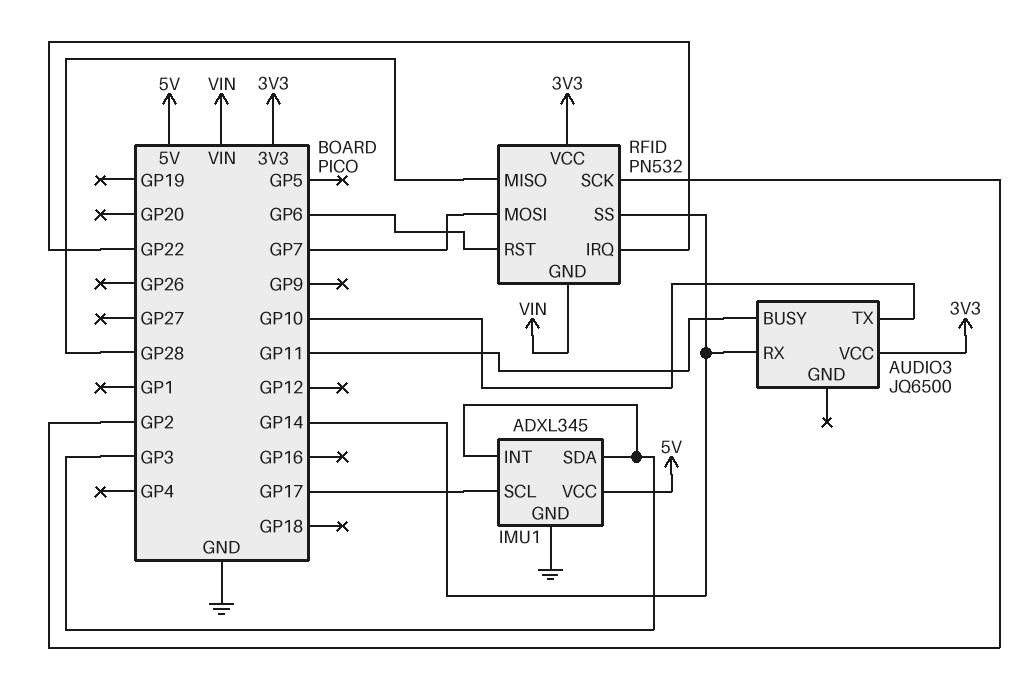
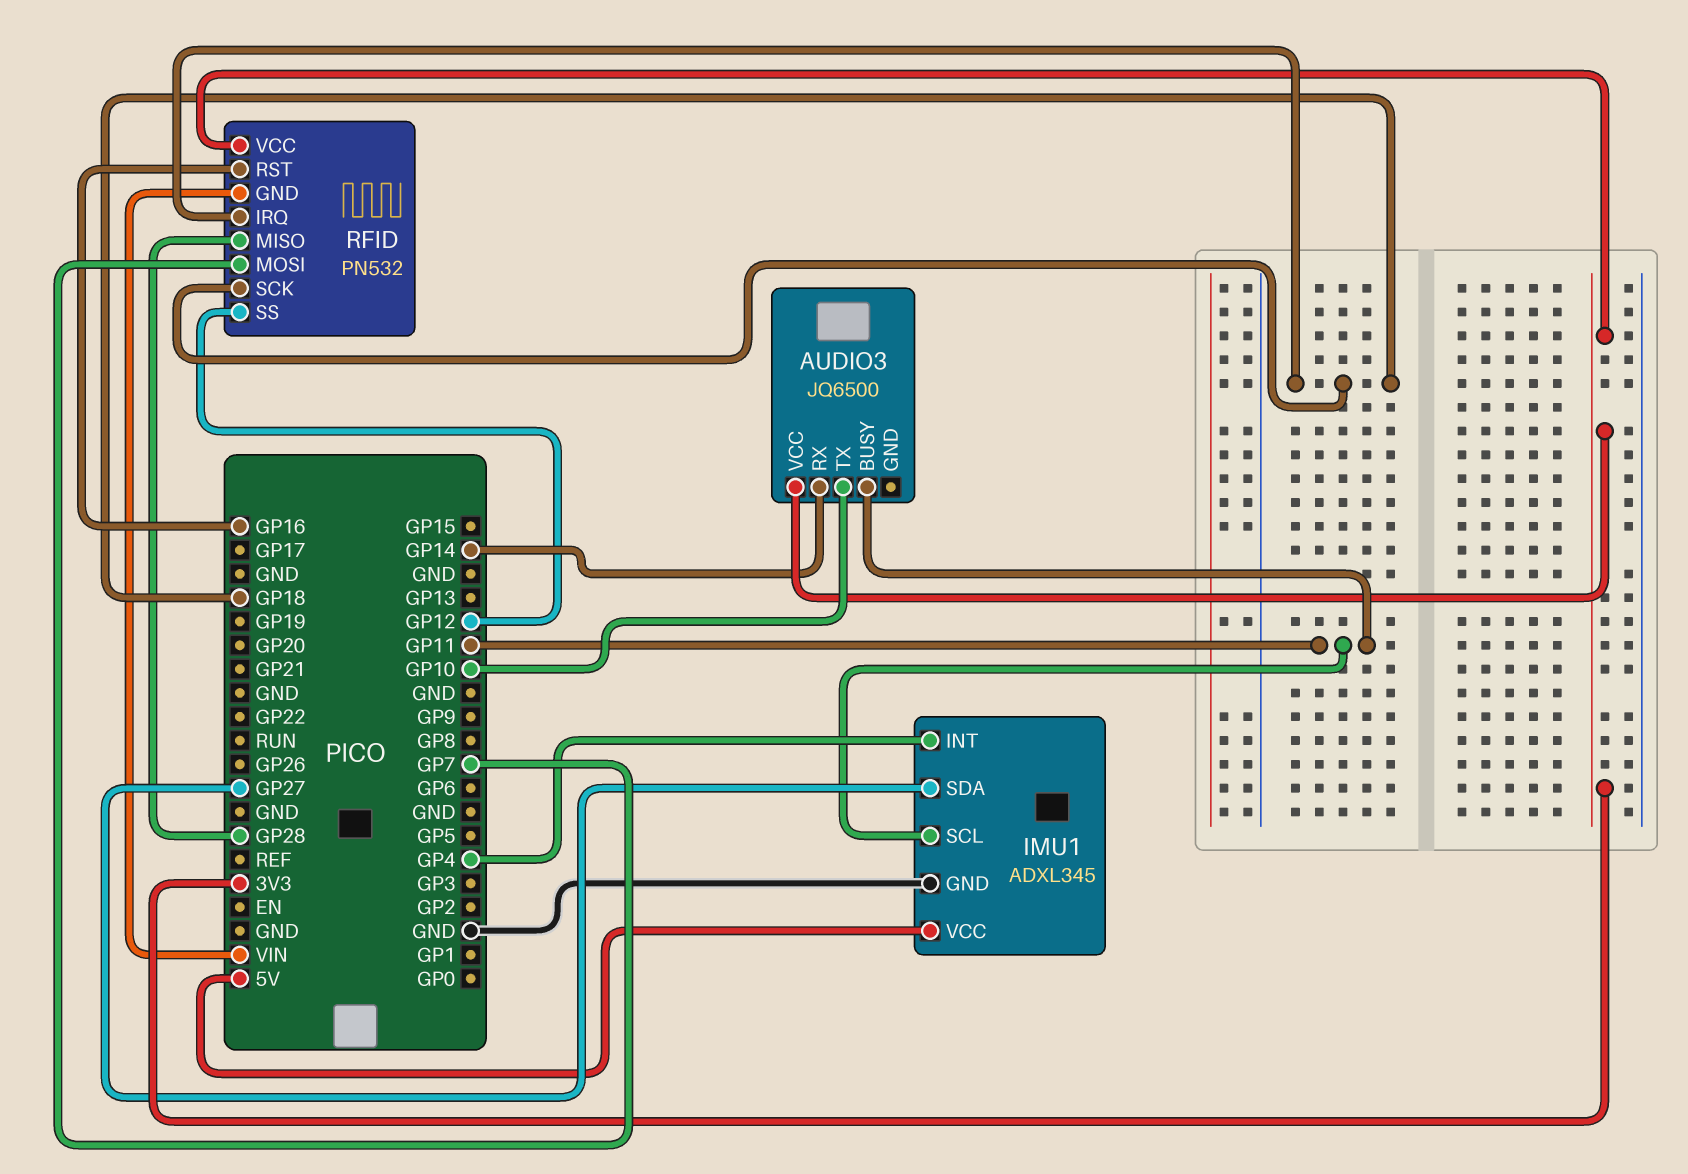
IMU1 pin INT: GP3 -> GP4
IMU1 pin SCL: GP17 -> GP11
IMU1 pin SDA: GP3 -> GP27
RFID pin IRQ: GP22 -> GP18
RFID pin RST: GP6 -> GP16
RFID pin SCK: GP2 -> GP18
RFID pin SS: GP14 -> GP12

